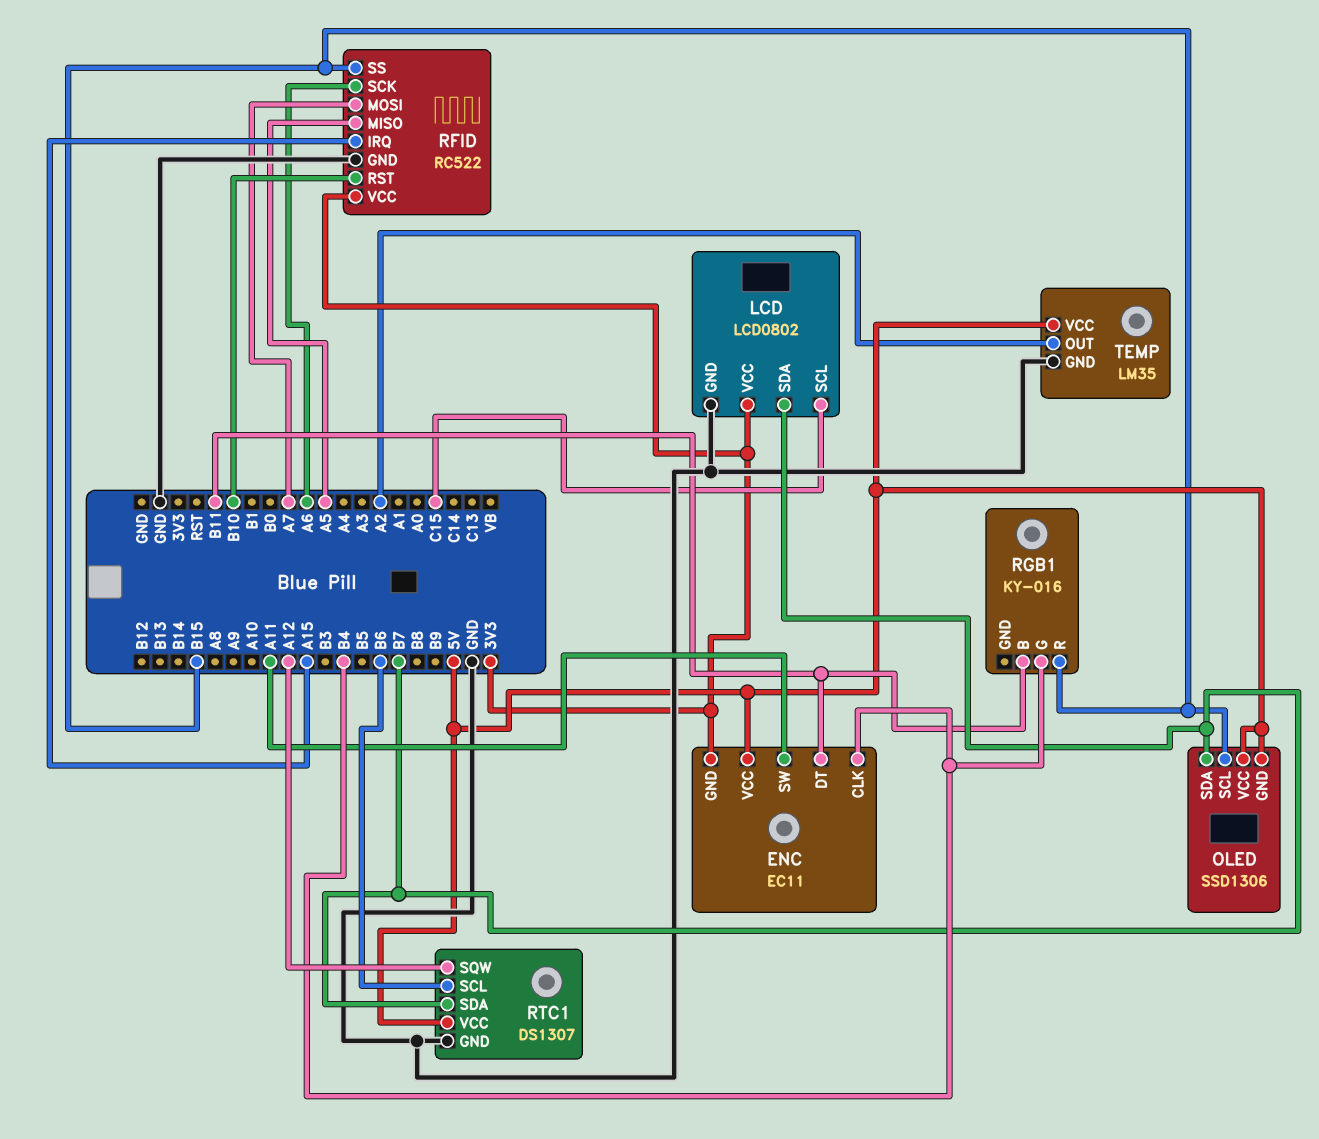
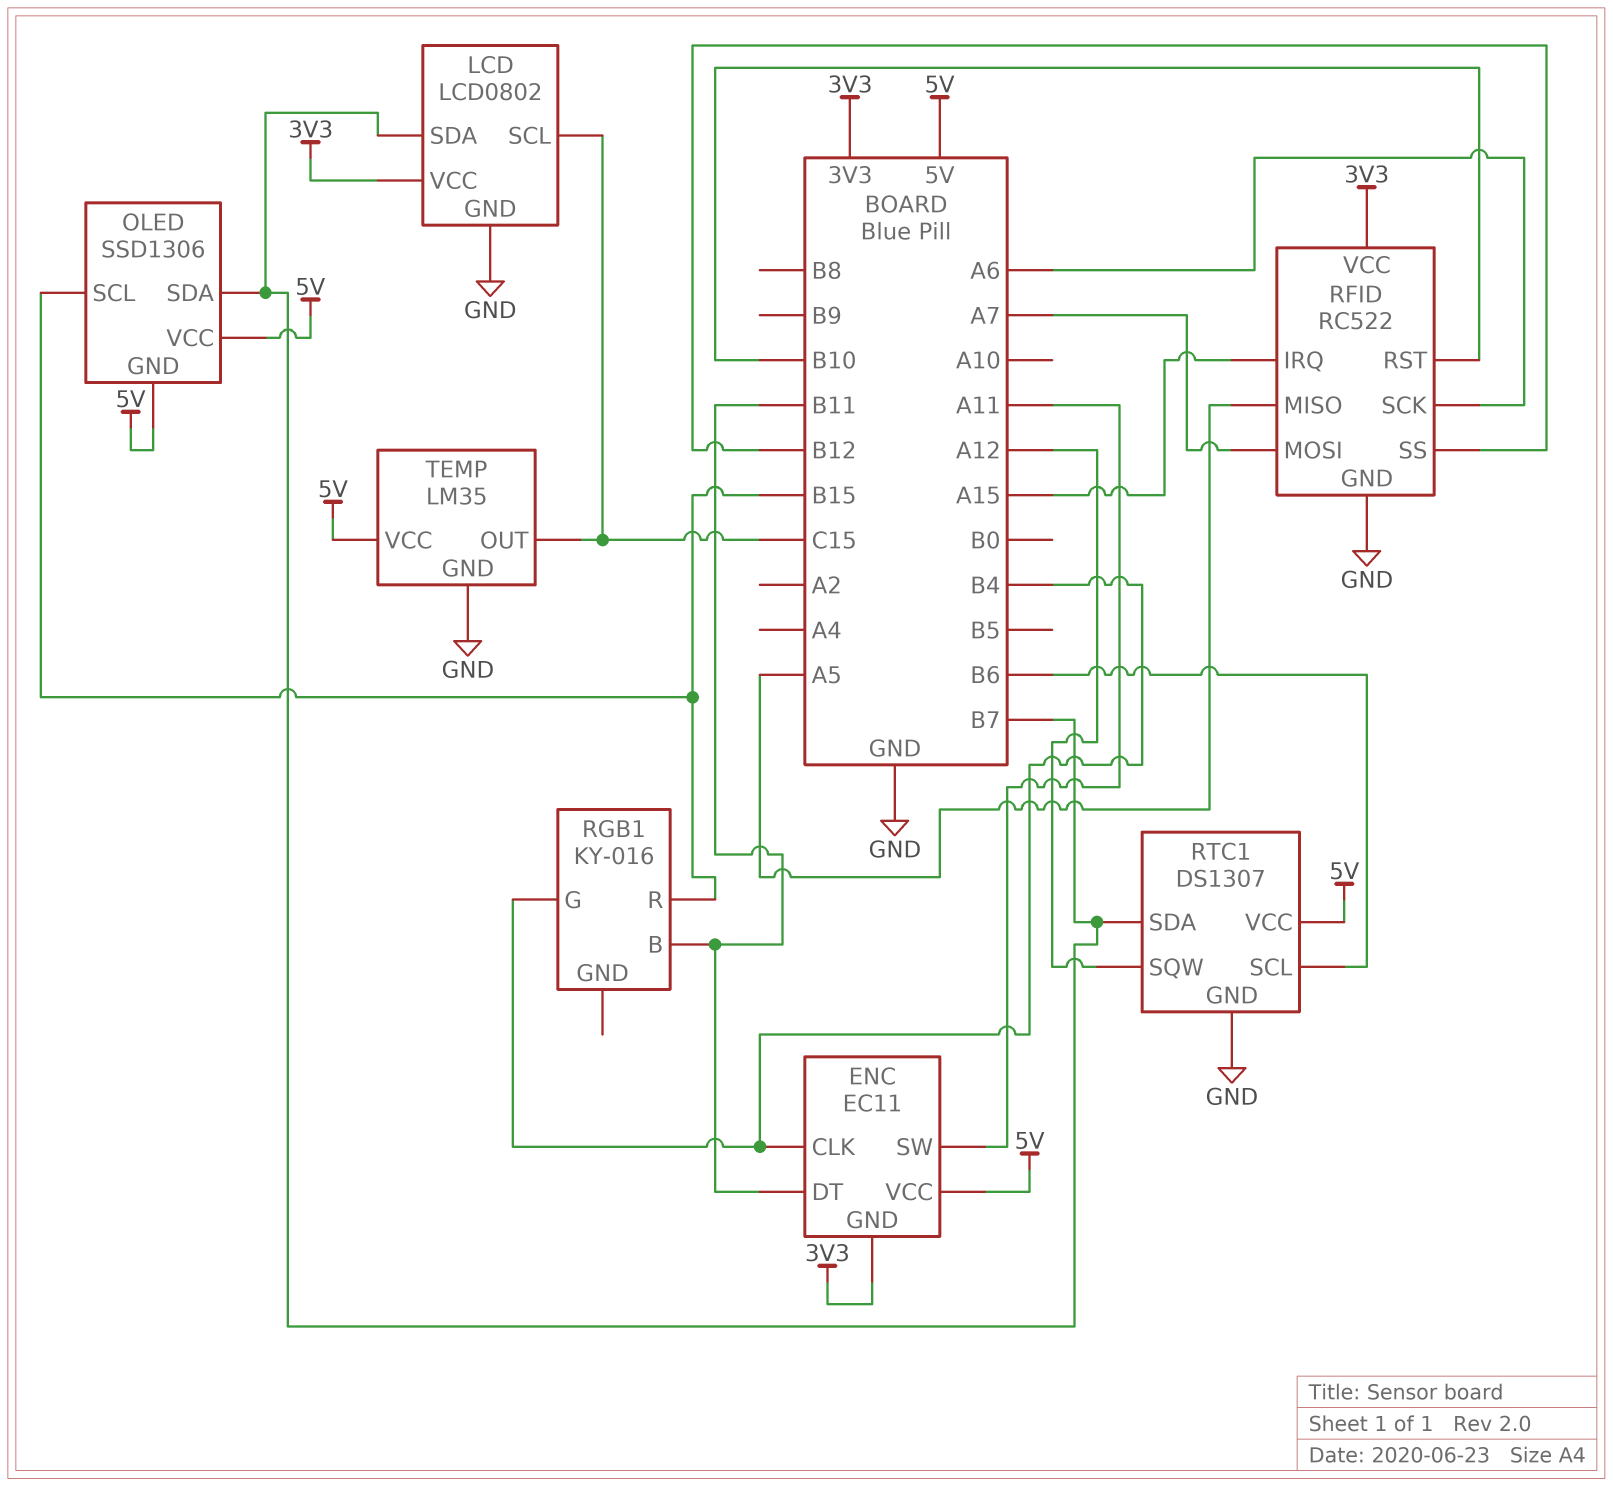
RFID pin SS: B15 -> B12
TEMP pin OUT: A2 -> C15

